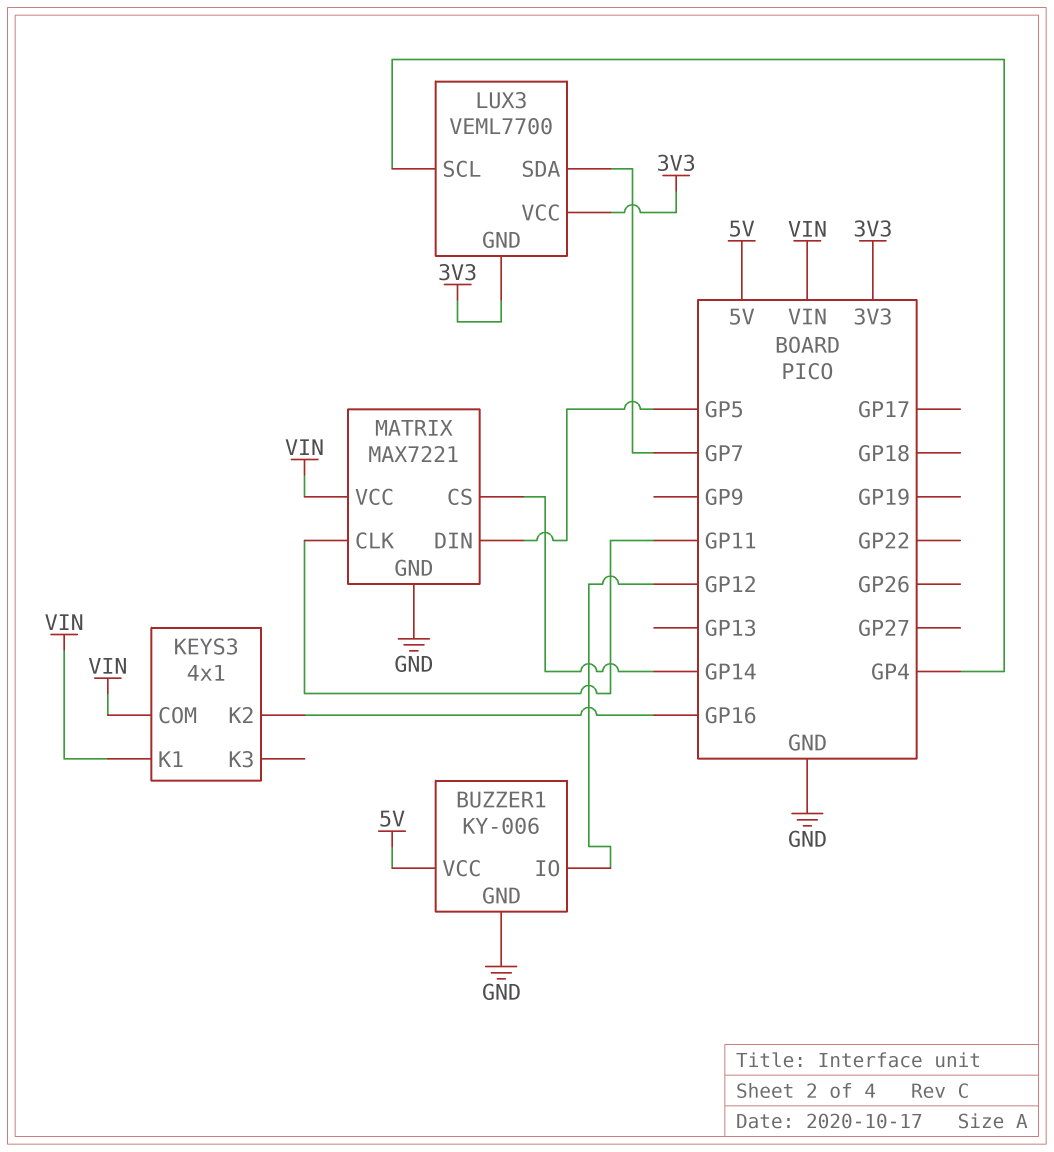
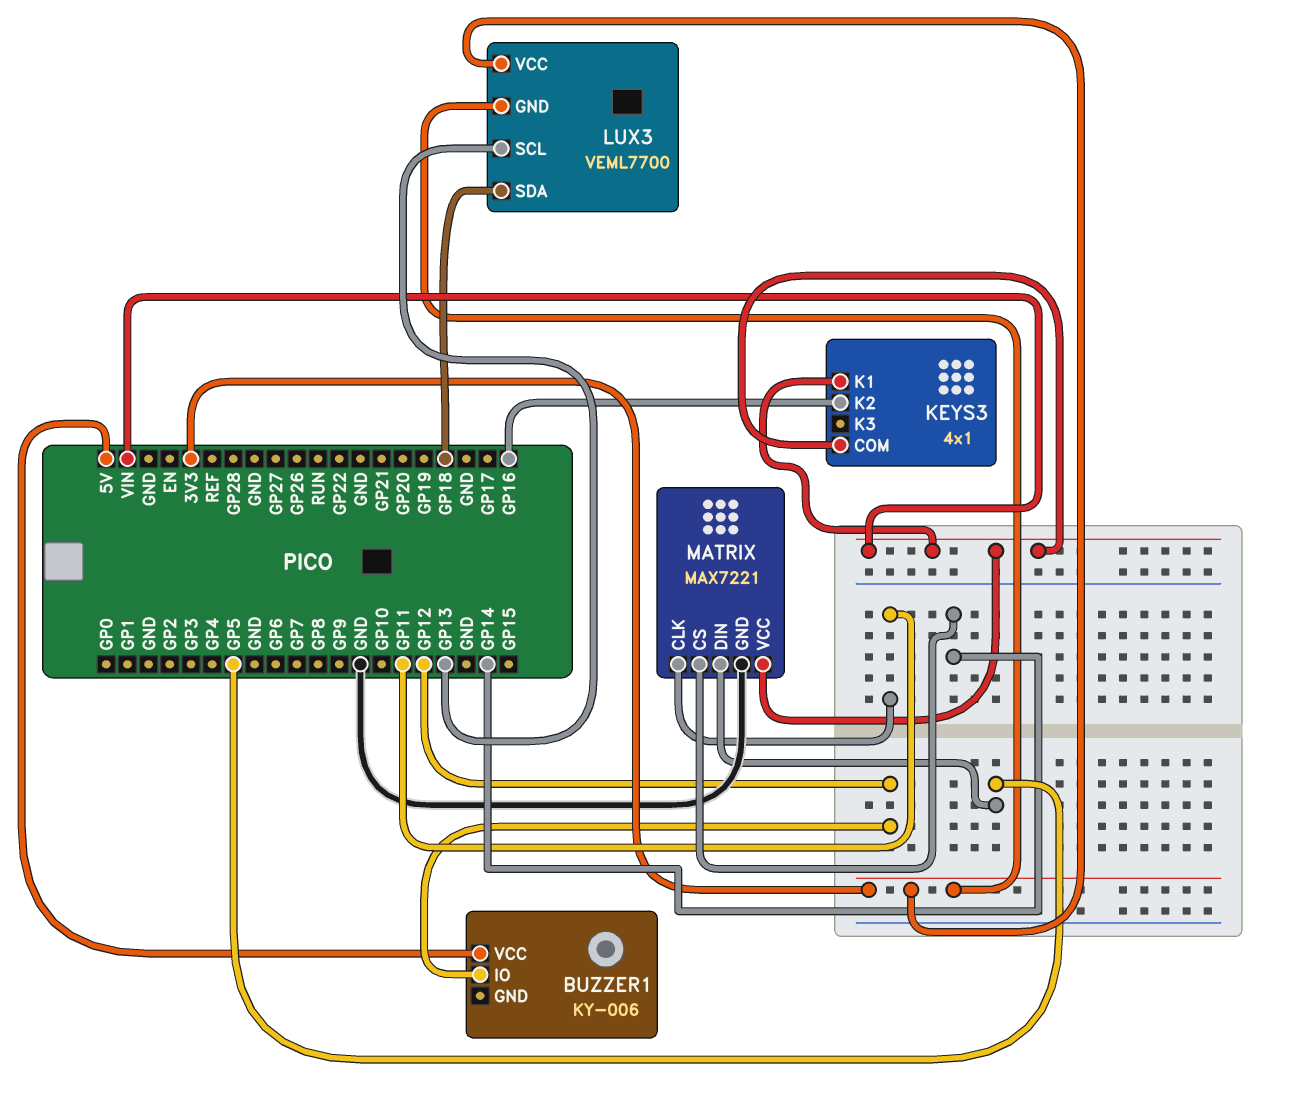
BUZZER1 pin GND: GND -> none
LUX3 pin SCL: GP4 -> GP13
LUX3 pin SDA: GP7 -> GP18

